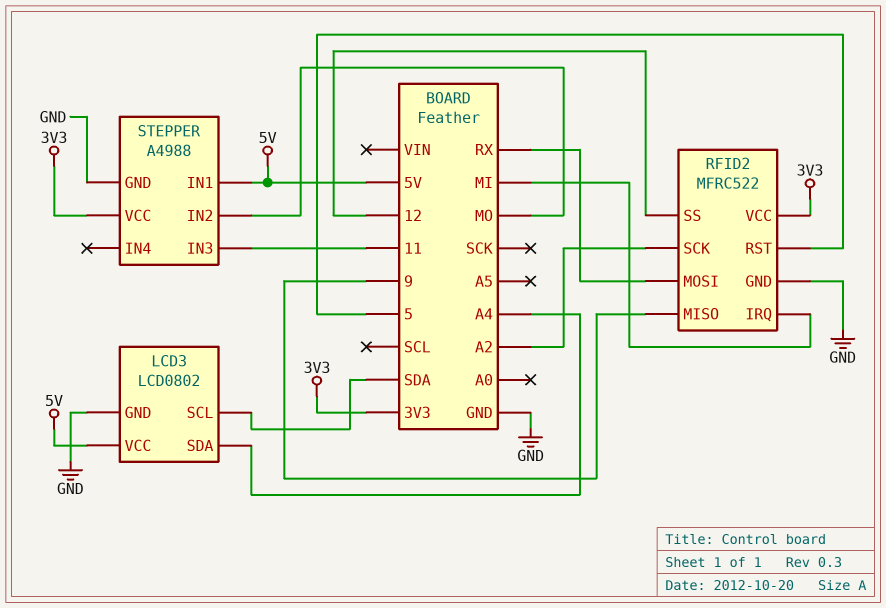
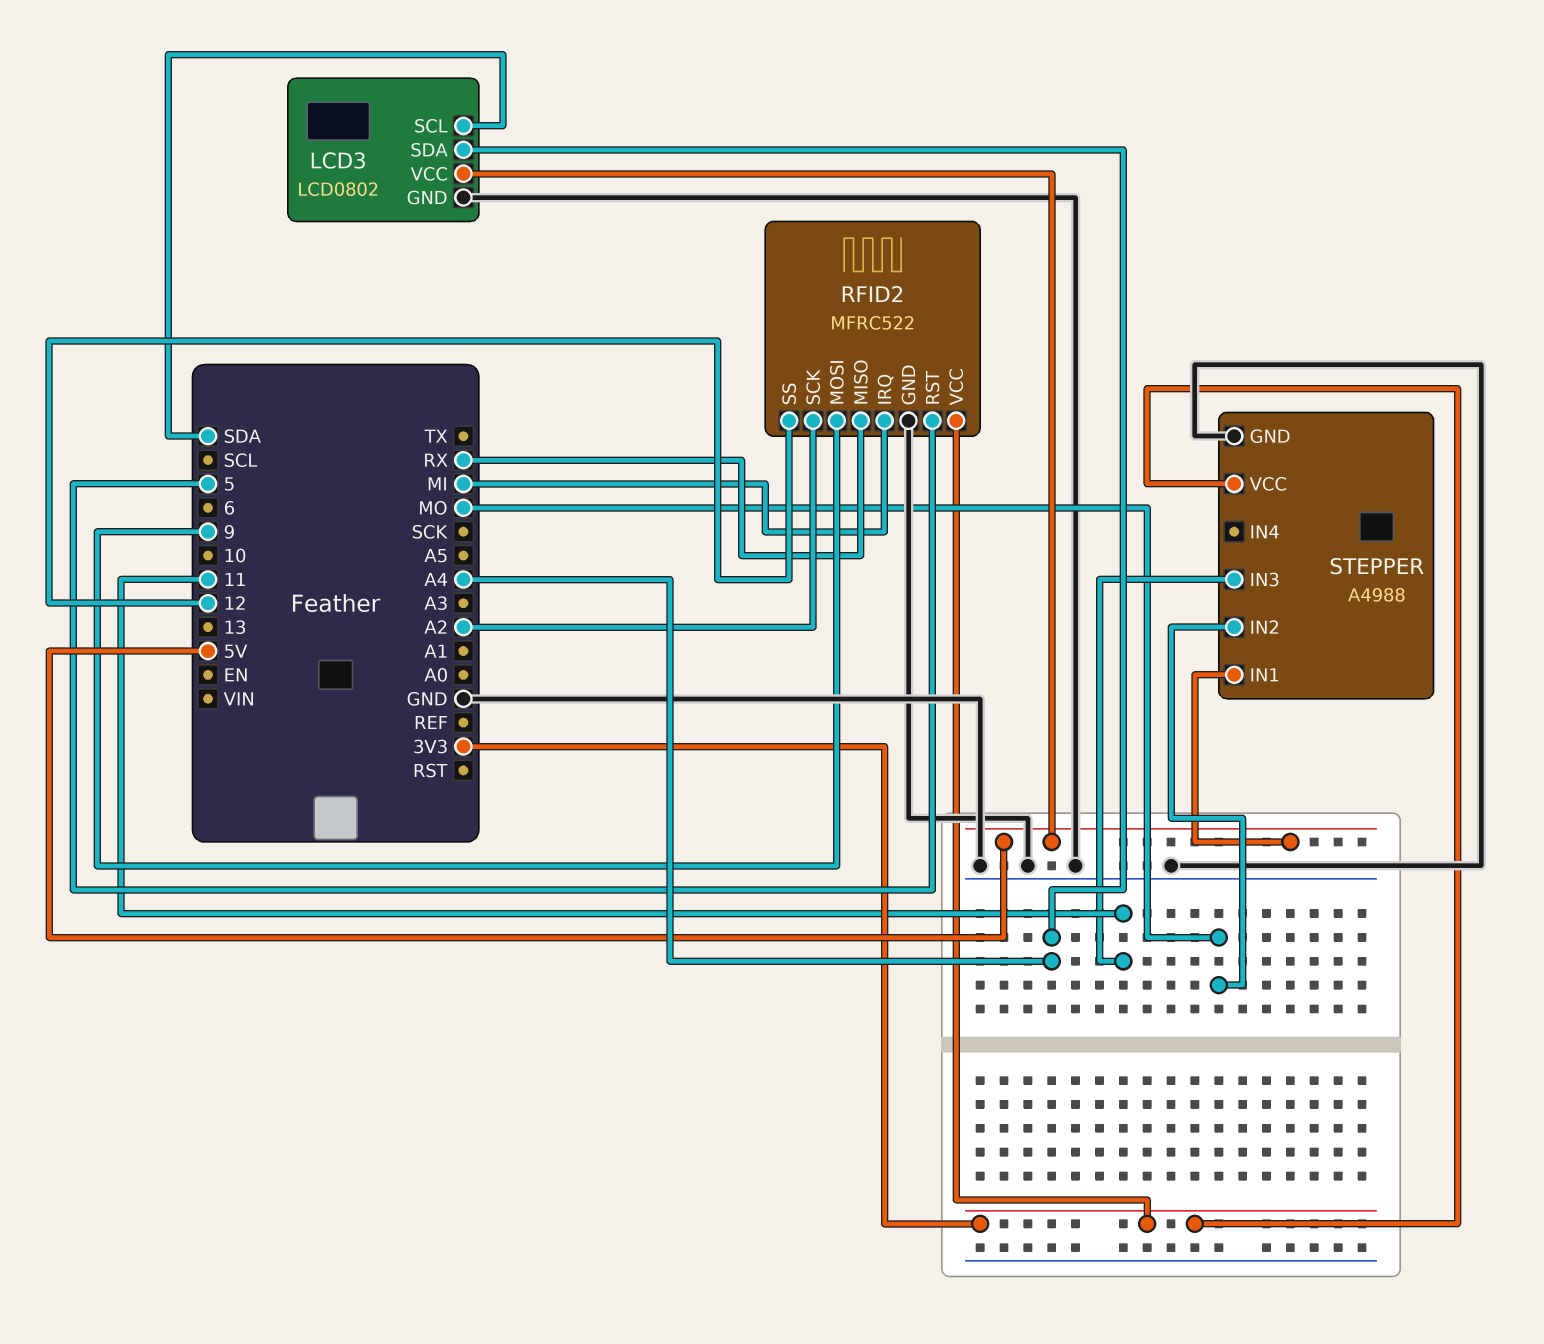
RFID2 pin MISO: 9 -> RX
RFID2 pin MOSI: RX -> 9

